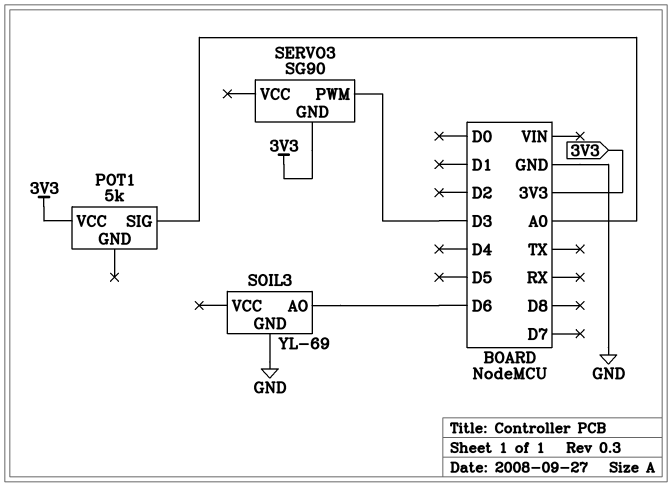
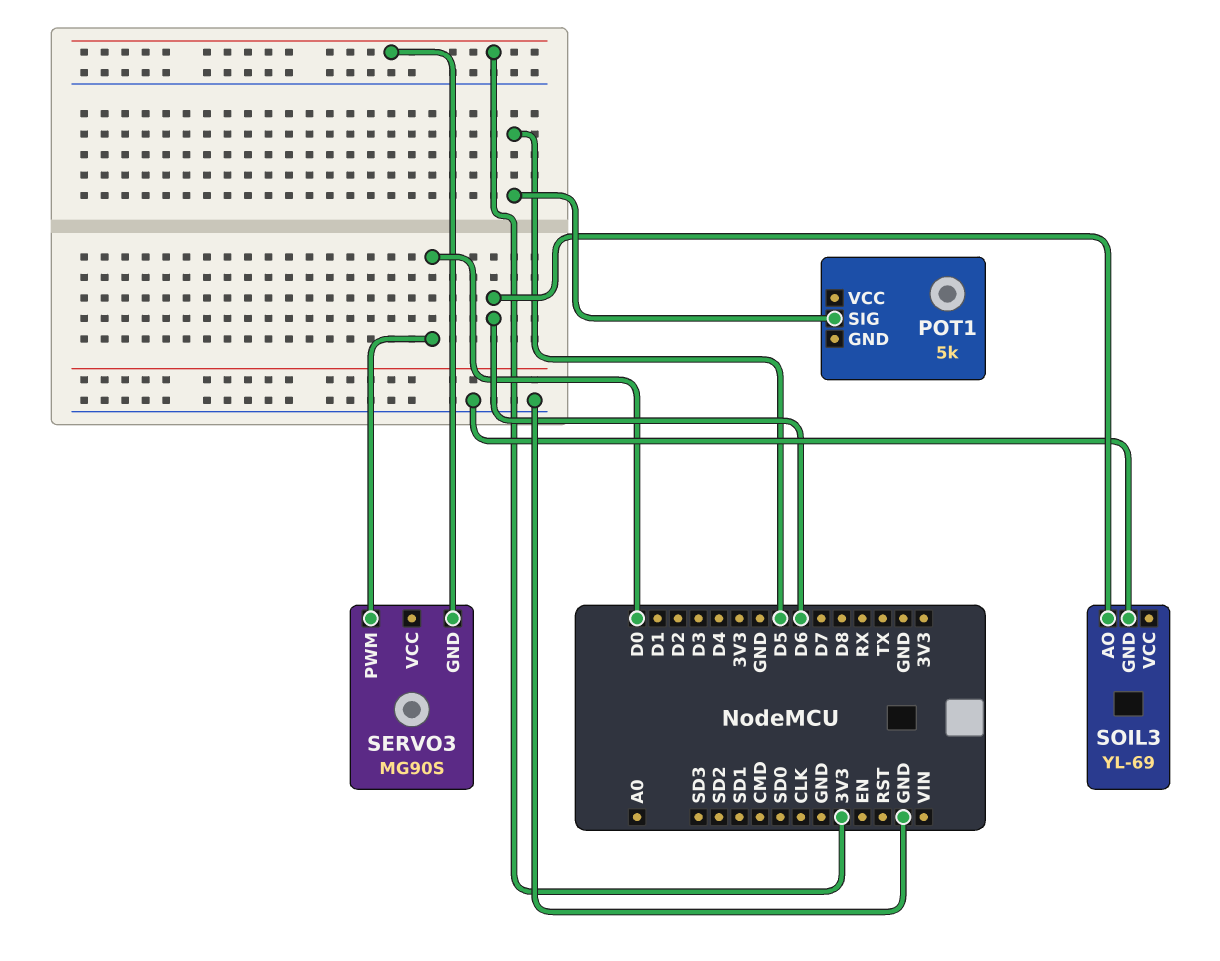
POT1 pin SIG: A0 -> D5
POT1 pin VCC: 3V3 -> none
SERVO3: SG90 -> MG90S
SERVO3 pin PWM: D3 -> D0

